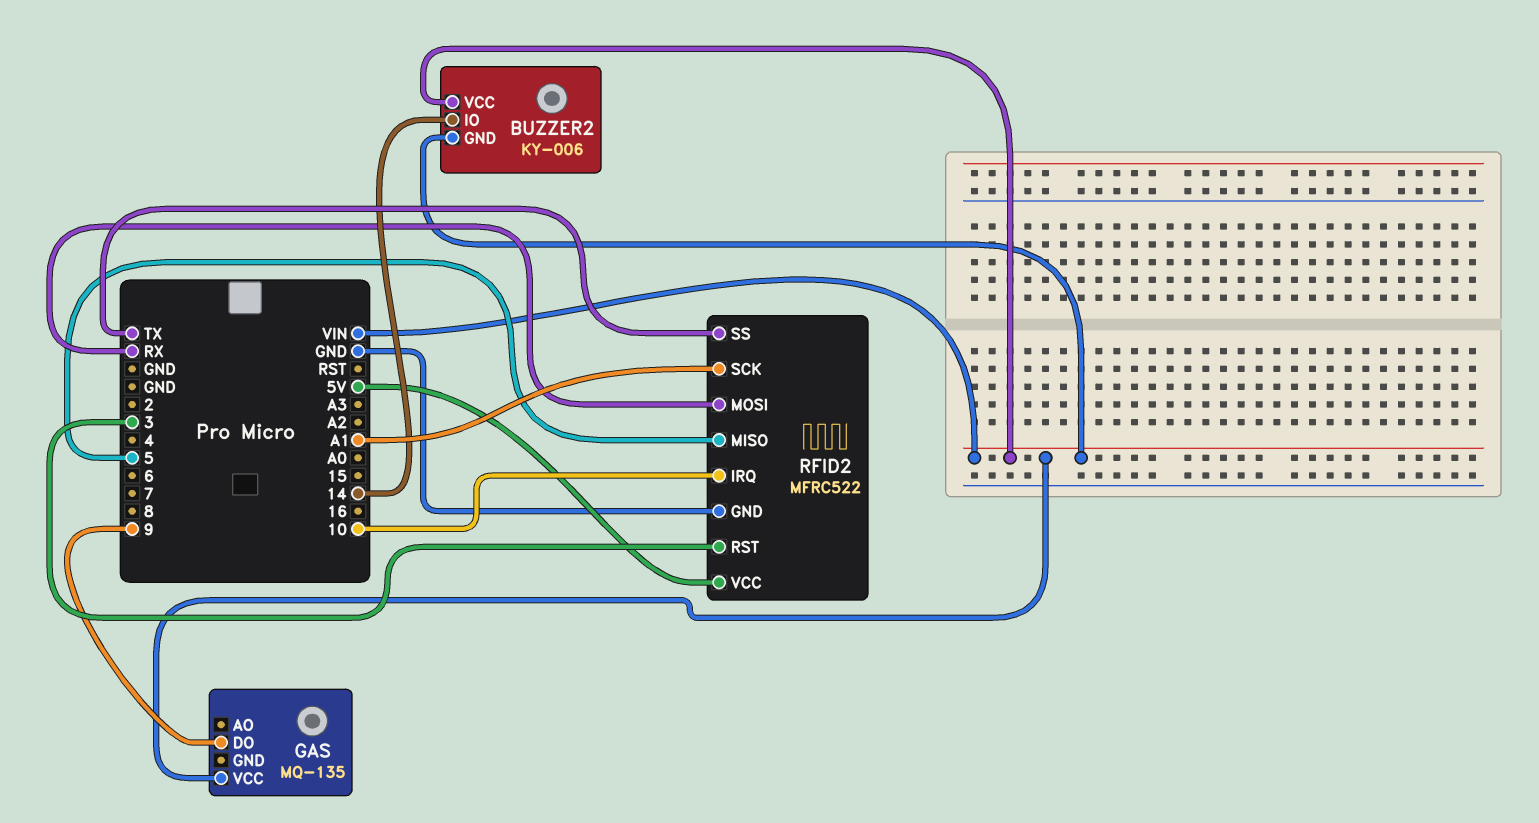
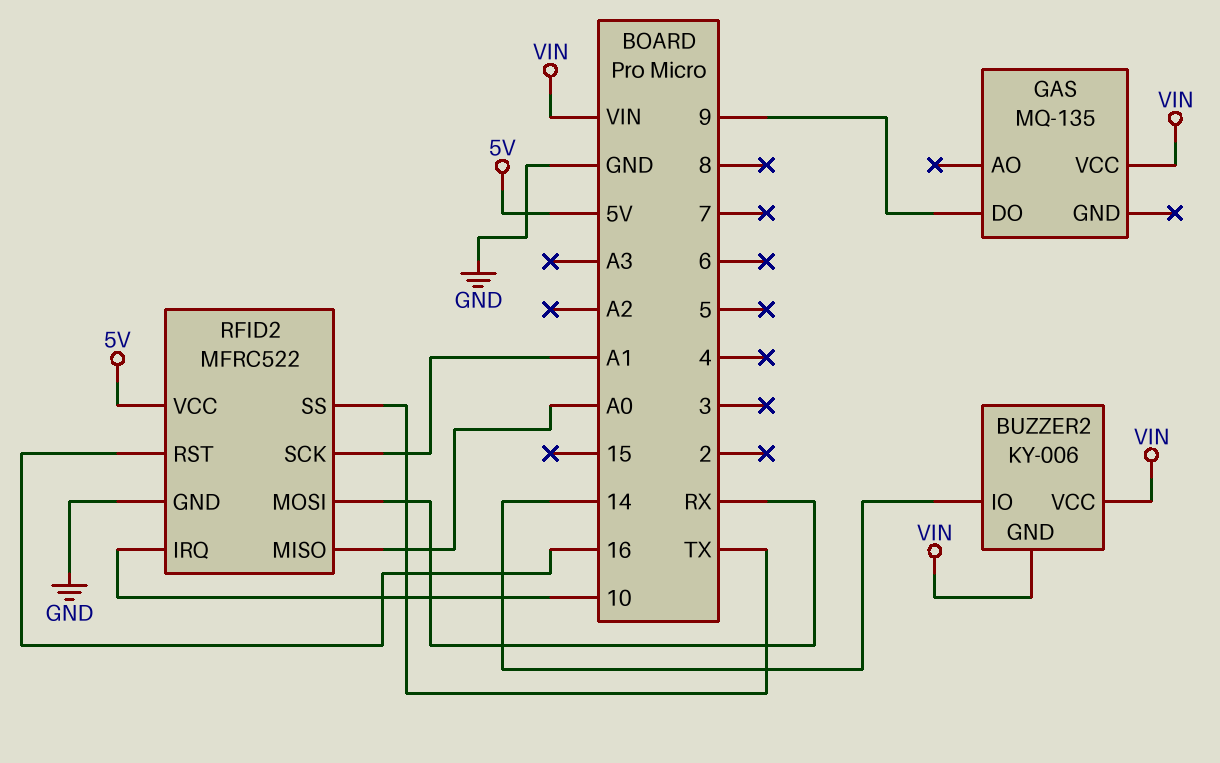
RFID2 pin MISO: 5 -> A0
RFID2 pin RST: 3 -> 16

